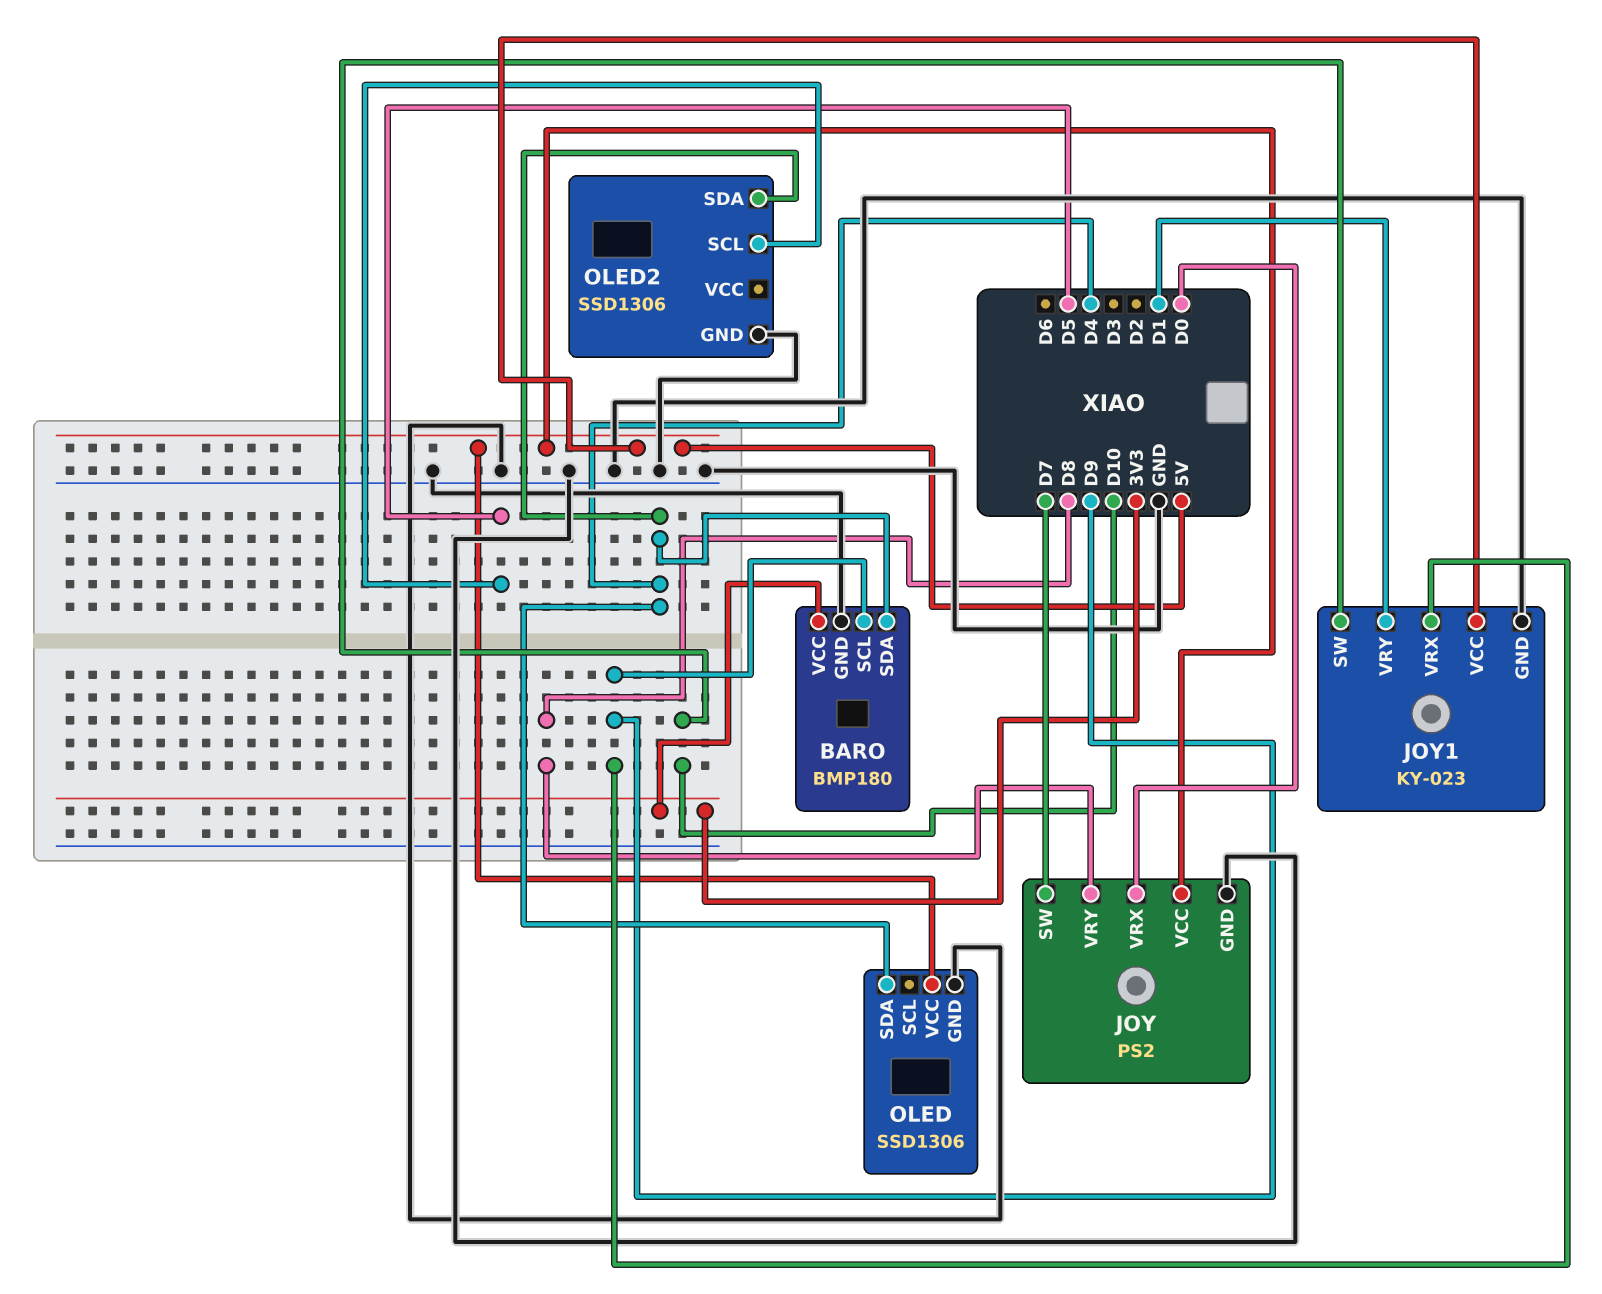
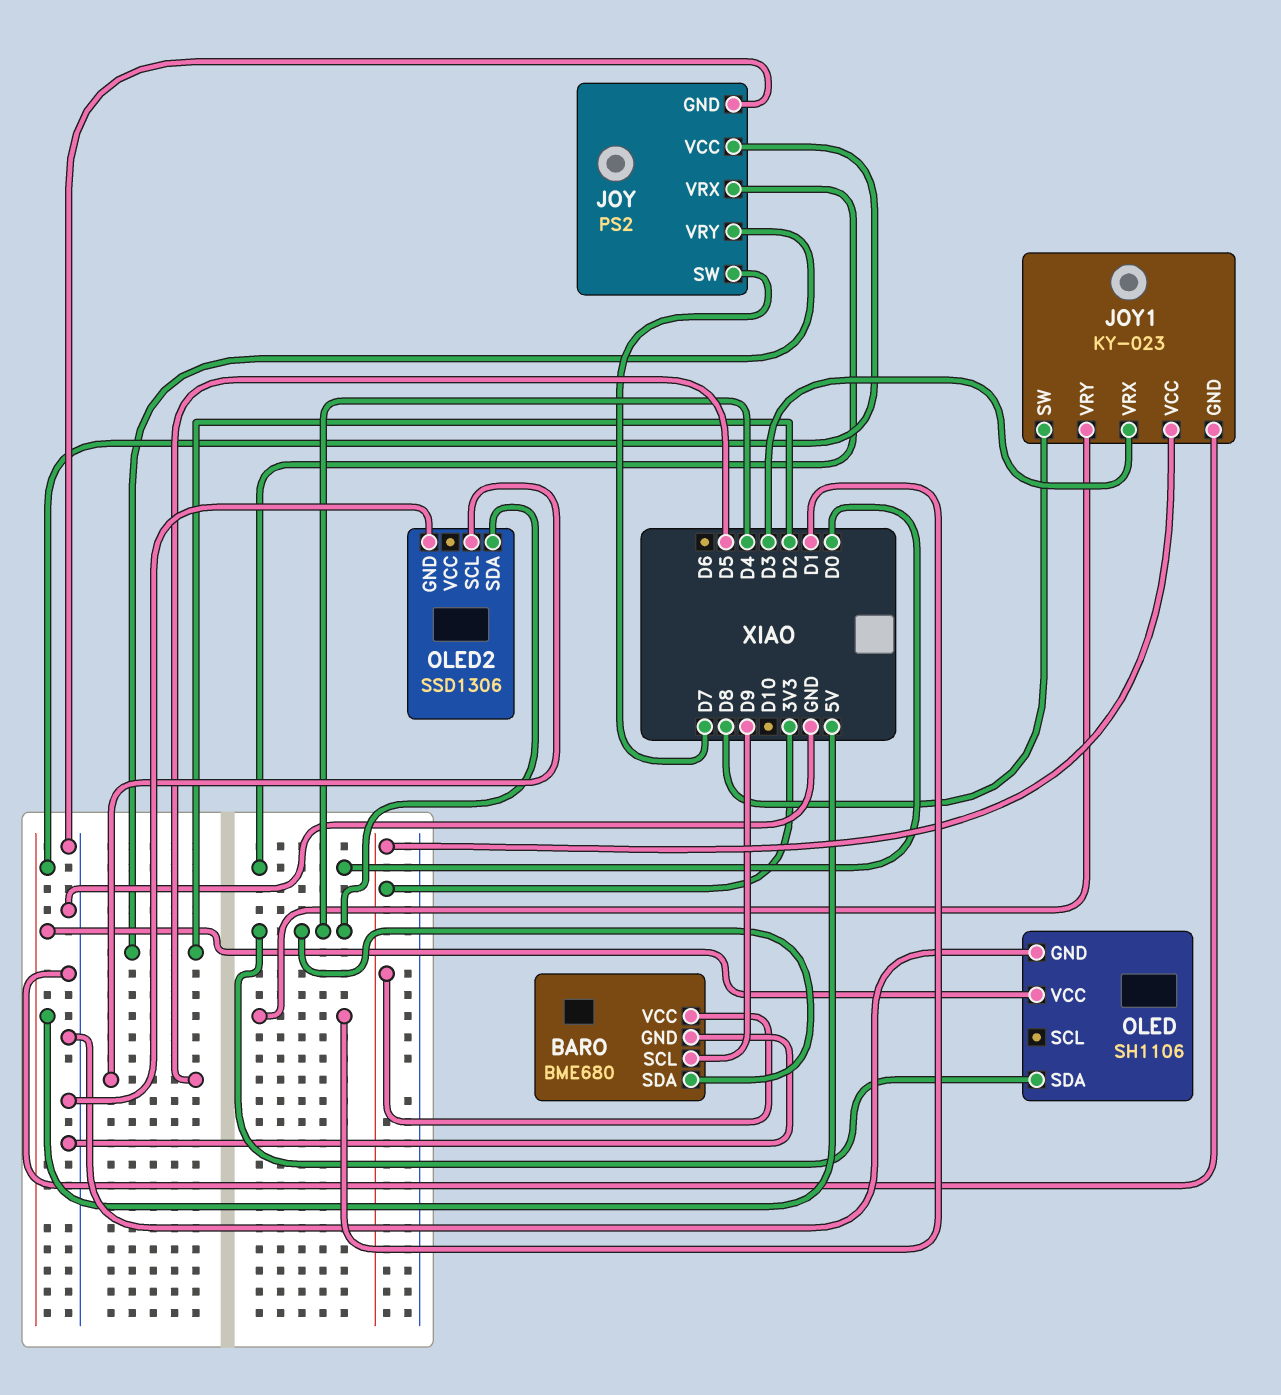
BARO: BMP180 -> BME680
JOY pin VRY: D8 -> D2
JOY1 pin SW: D10 -> D8
JOY1 pin VCC: 5V -> 3V3
JOY1 pin VRX: D9 -> D3
OLED: SSD1306 -> SH1106

